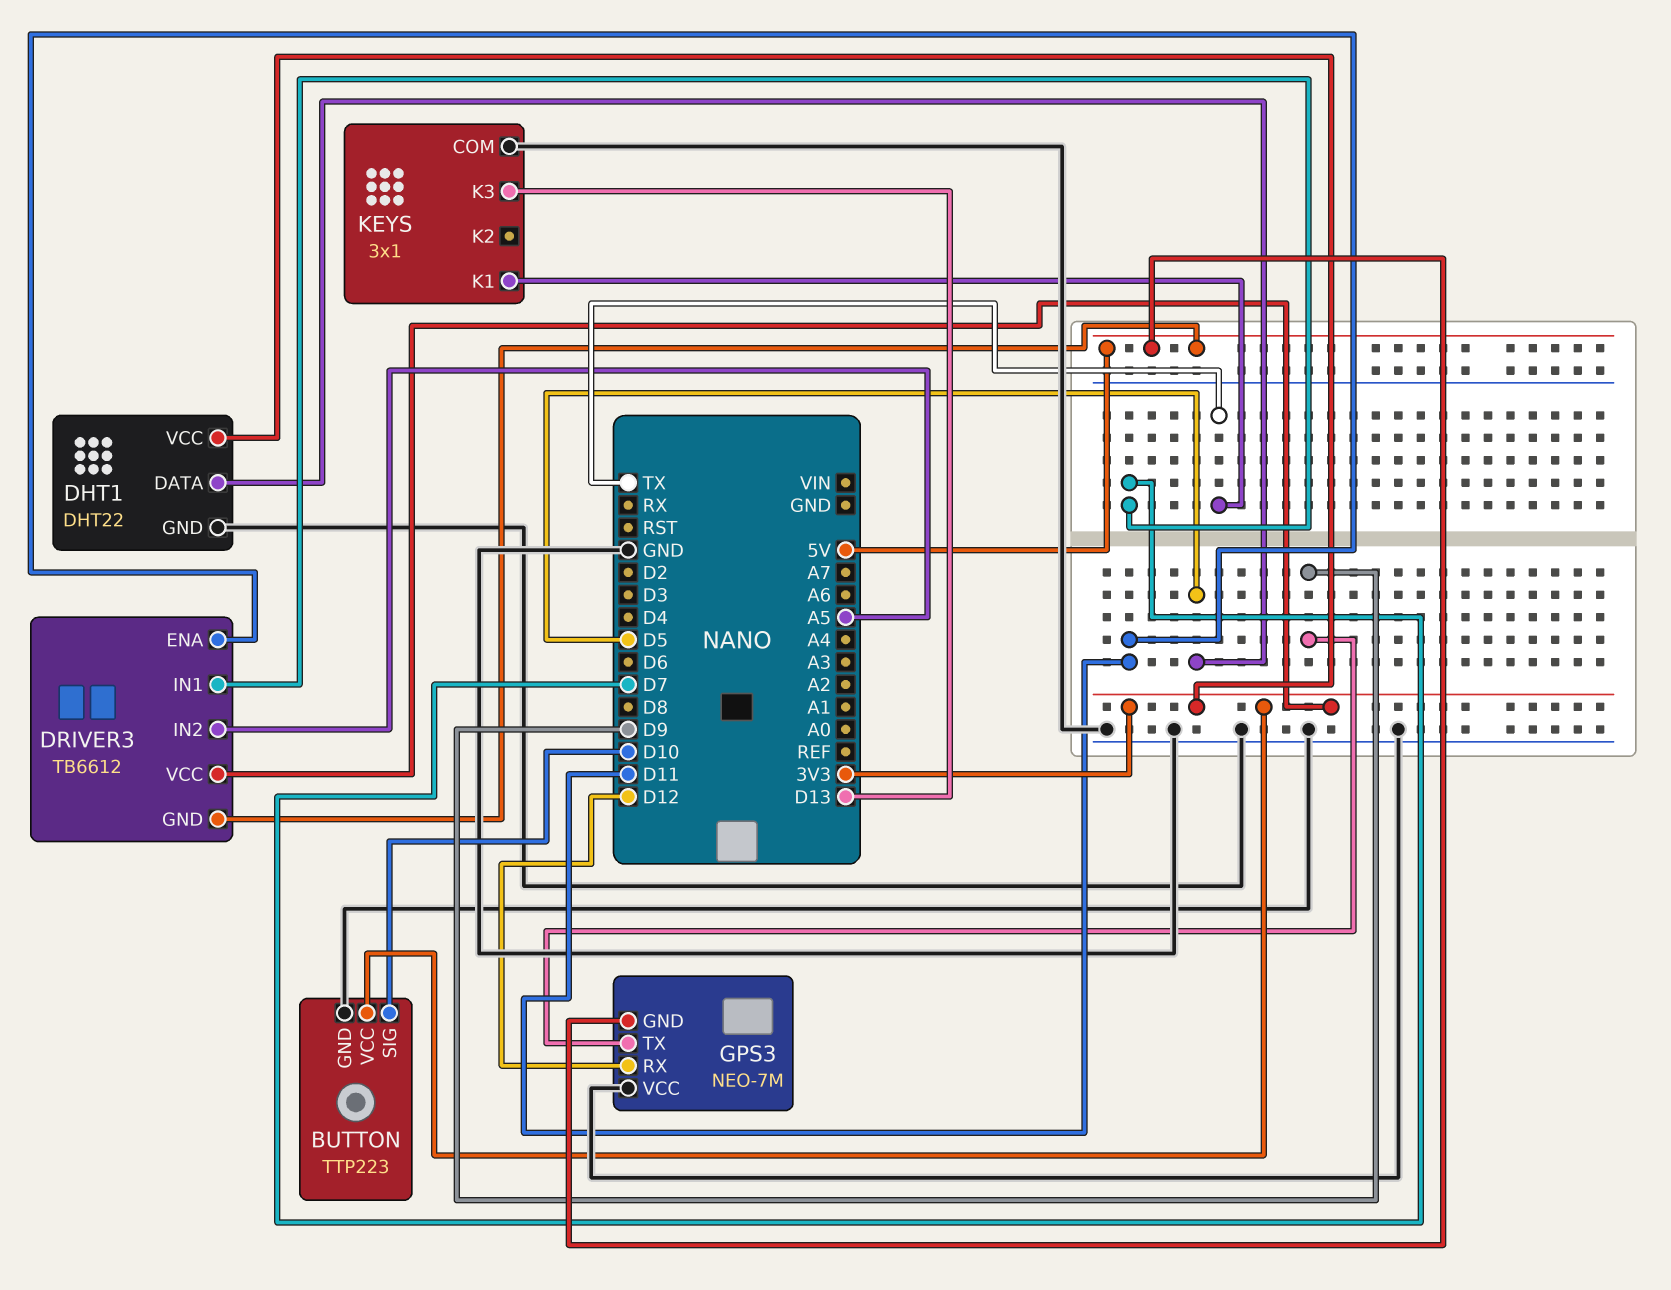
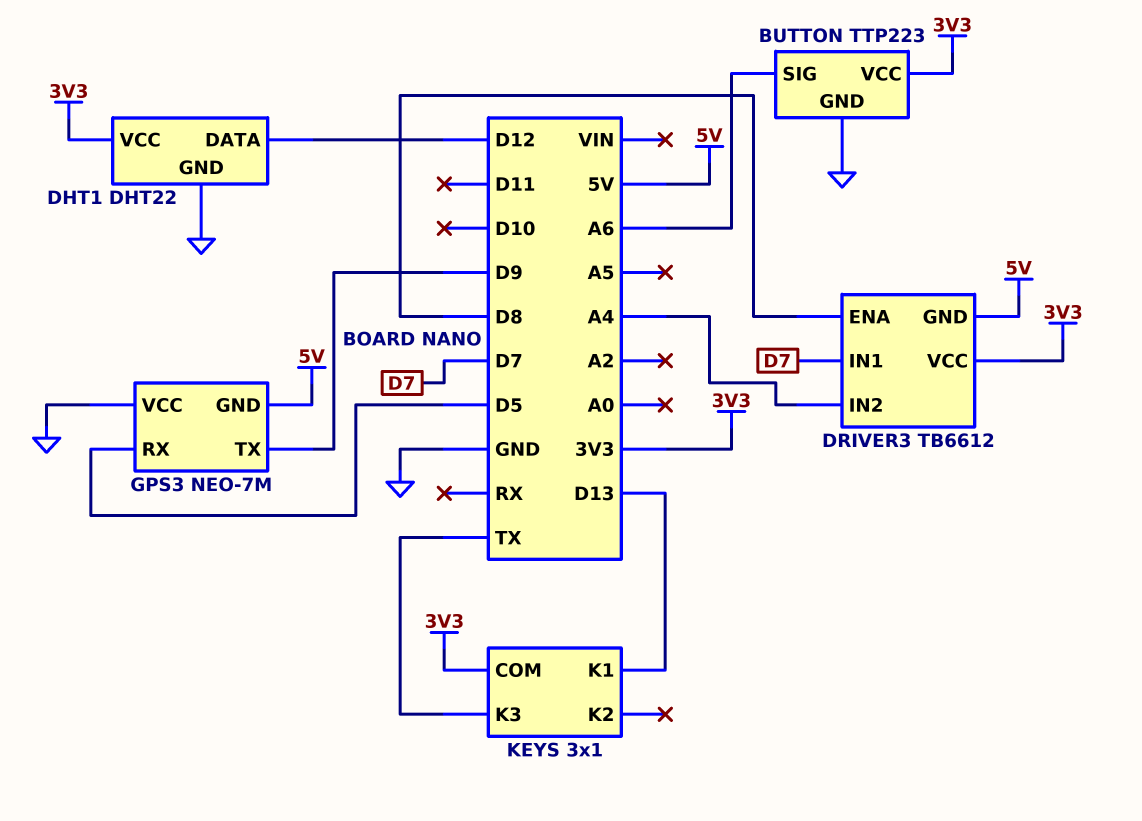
BUTTON pin SIG: D10 -> A6
DHT1 pin DATA: D5 -> D12
DRIVER3 pin ENA: D11 -> D8
DRIVER3 pin IN2: A5 -> A4
GPS3 pin RX: D12 -> D5
KEYS pin COM: GND -> 3V3
KEYS pin K1: TX -> D13
KEYS pin K3: D13 -> TX

